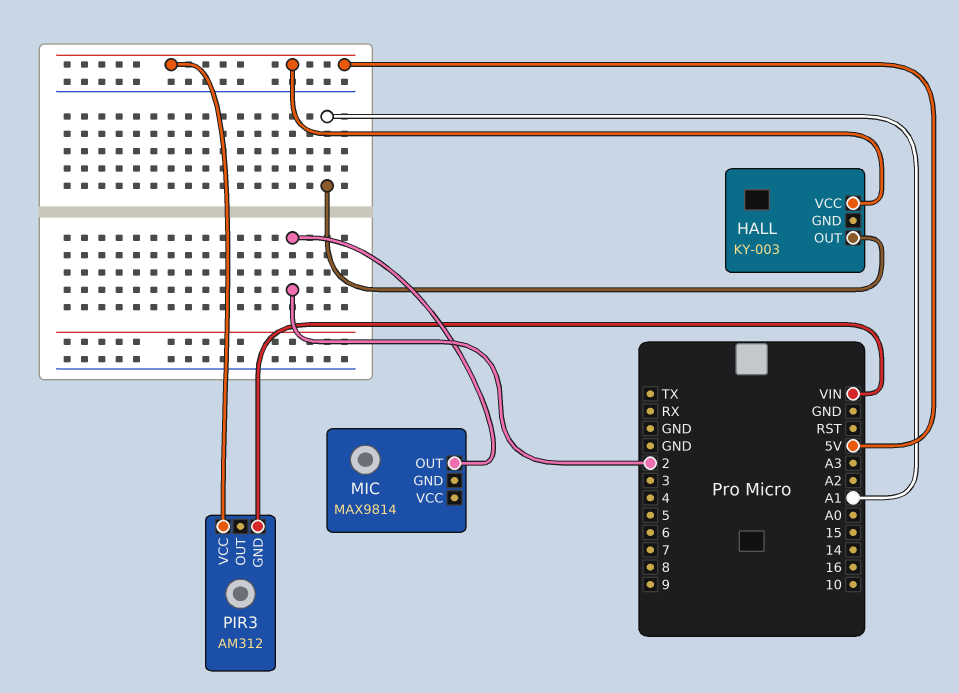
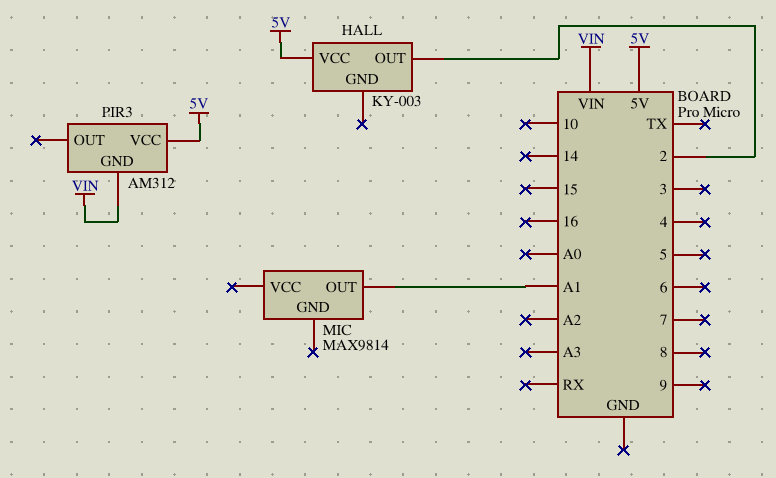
HALL pin OUT: A1 -> 2
MIC pin OUT: 2 -> A1

